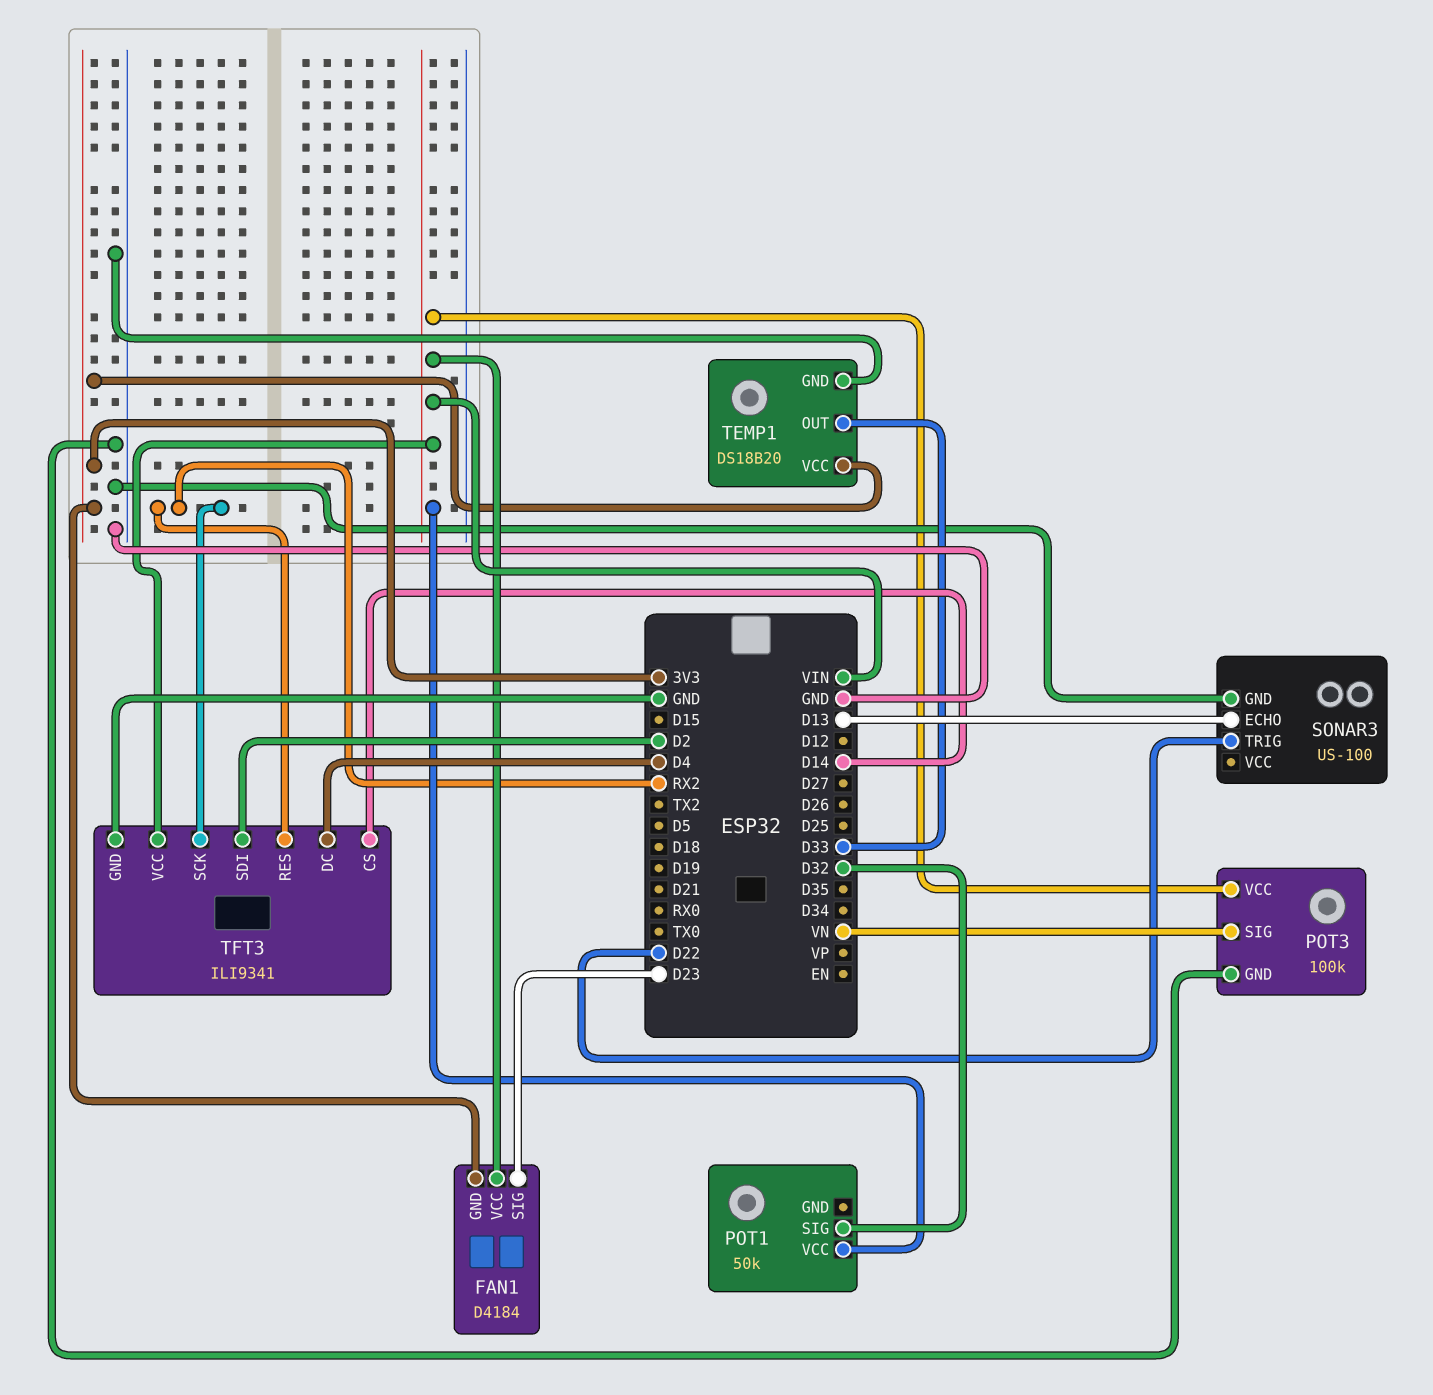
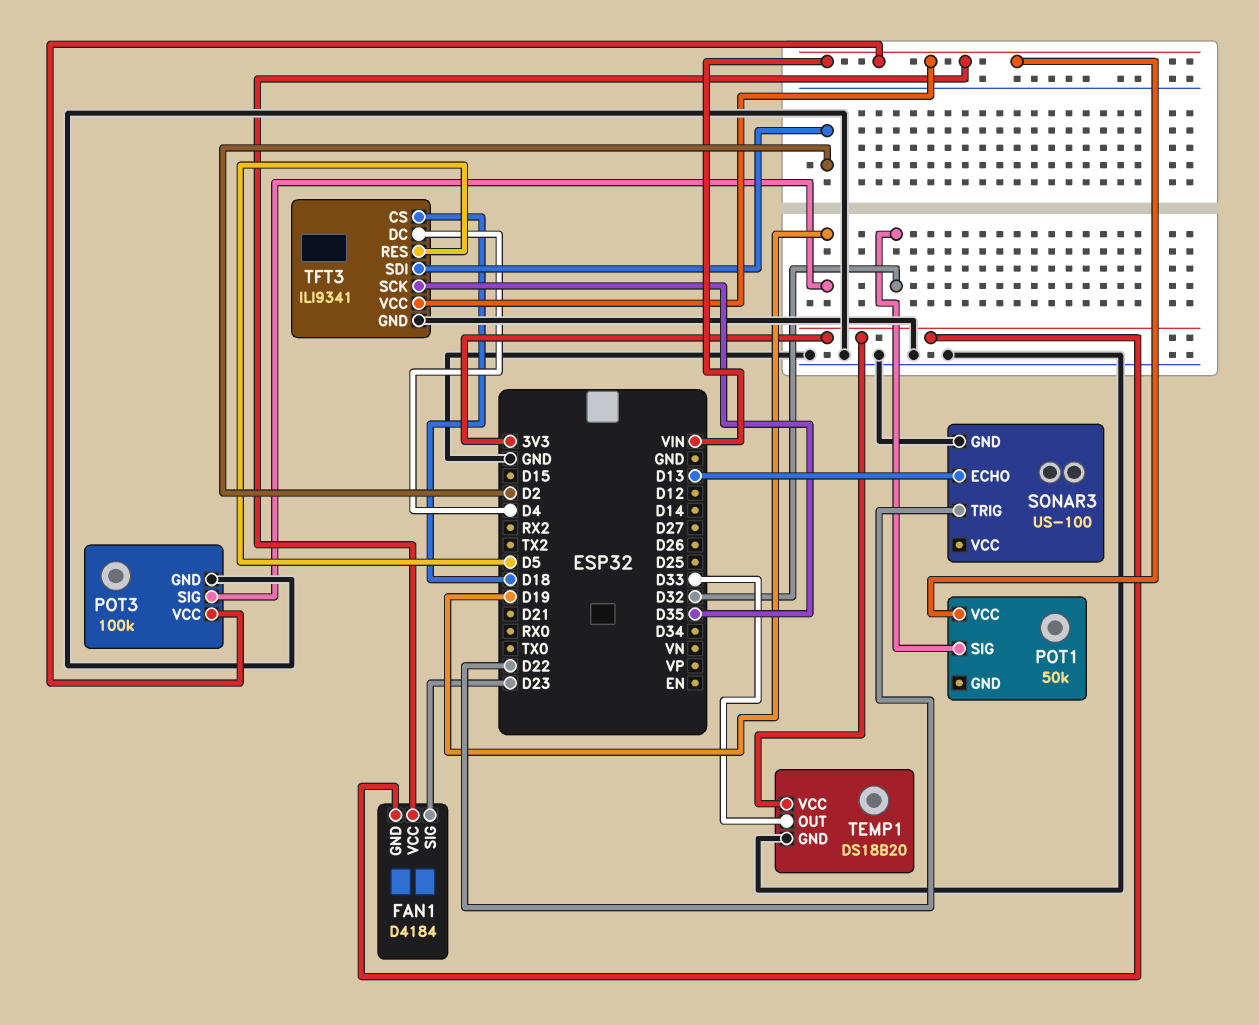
POT3 pin SIG: VN -> D19
TFT3 pin CS: D14 -> D18
TFT3 pin RES: RX2 -> D5
TFT3 pin SCK: RX2 -> D35

